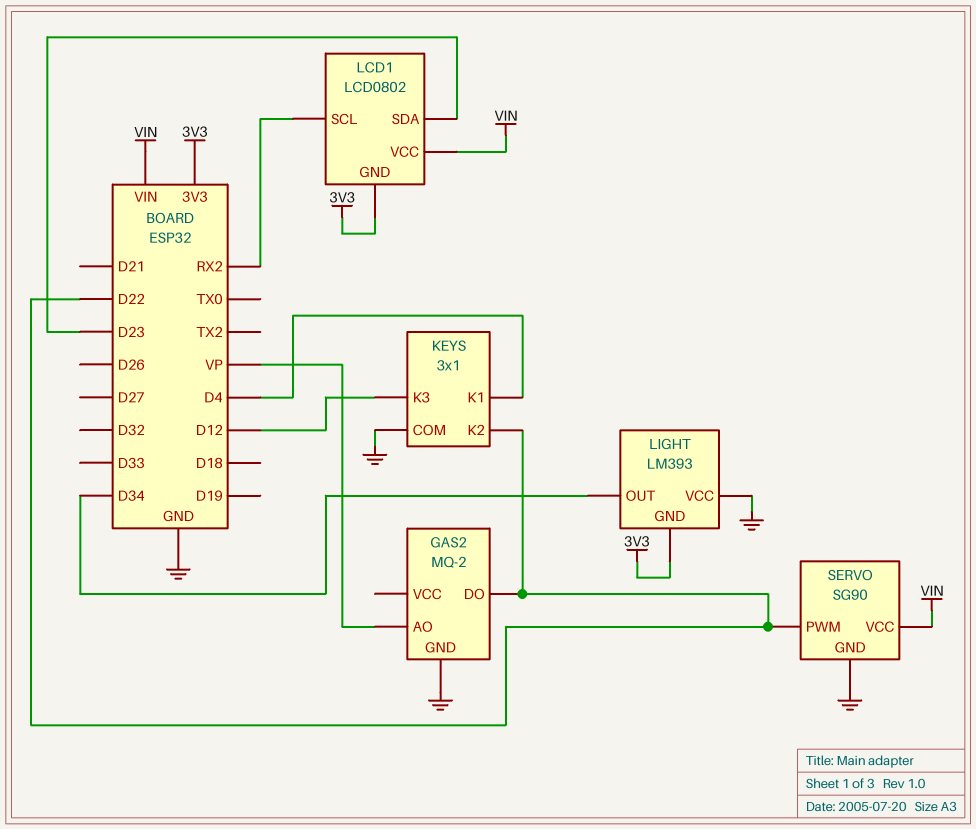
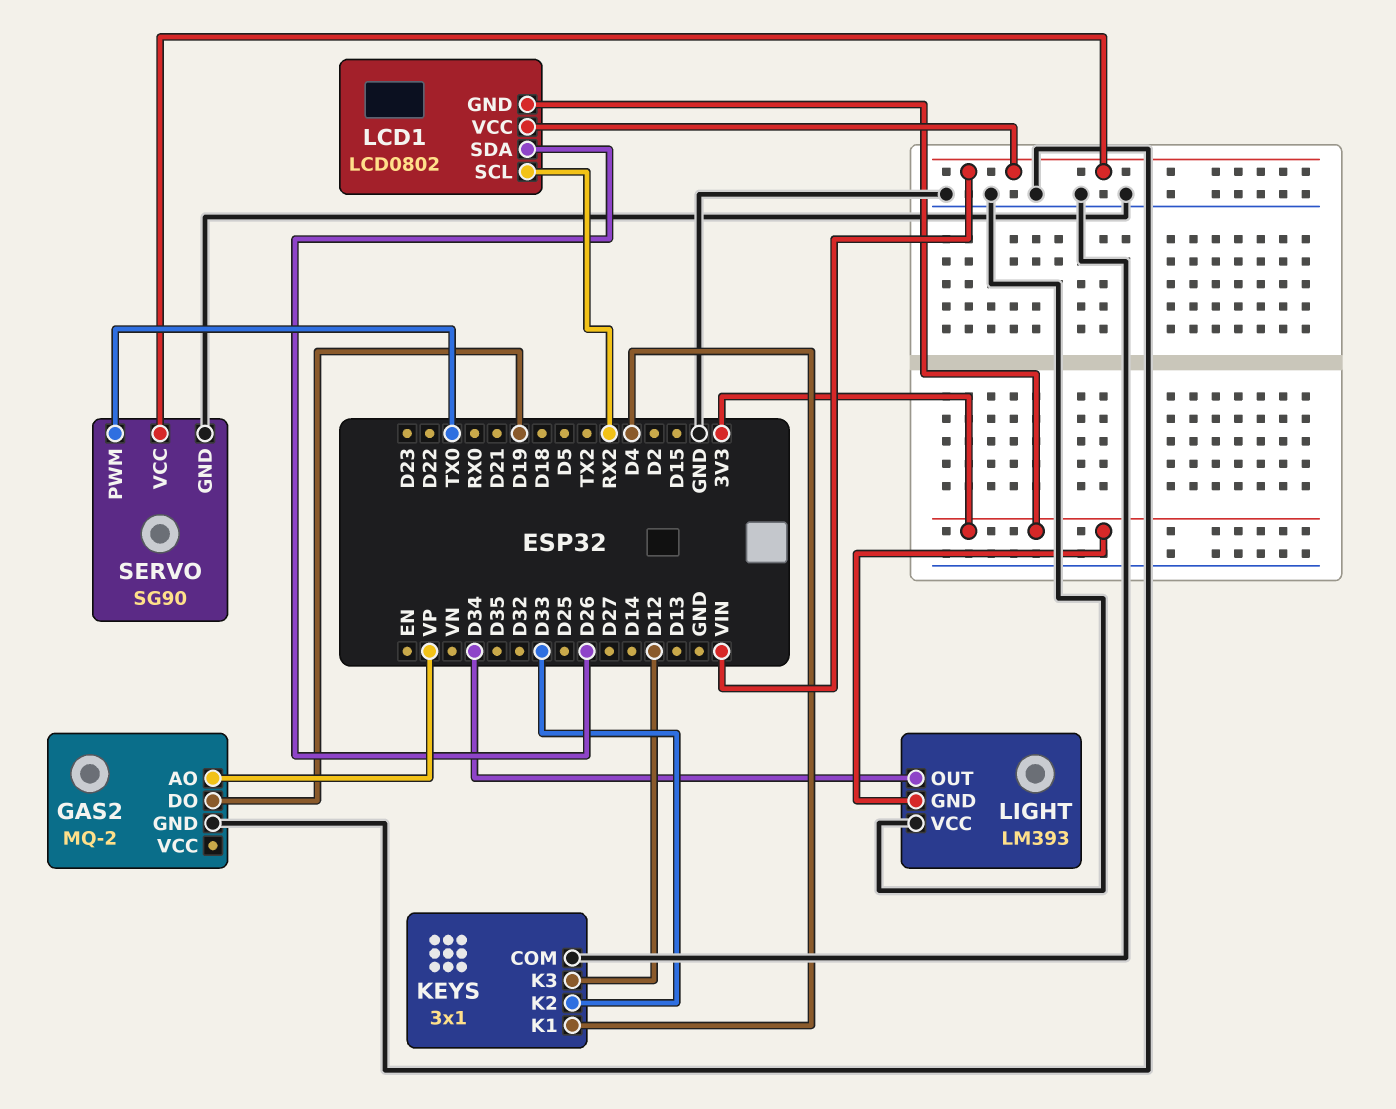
GAS2 pin DO: D22 -> D19
KEYS pin K2: D22 -> D33
LCD1 pin SDA: D23 -> D26
SERVO pin PWM: D22 -> TX0

